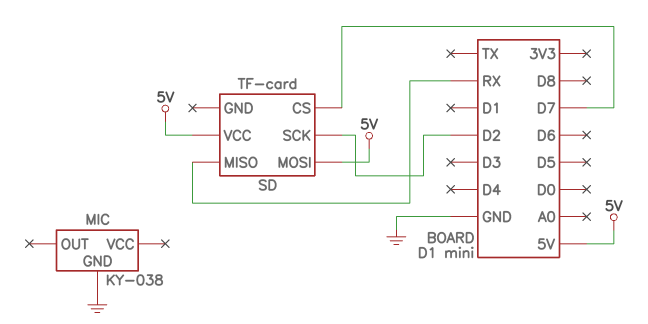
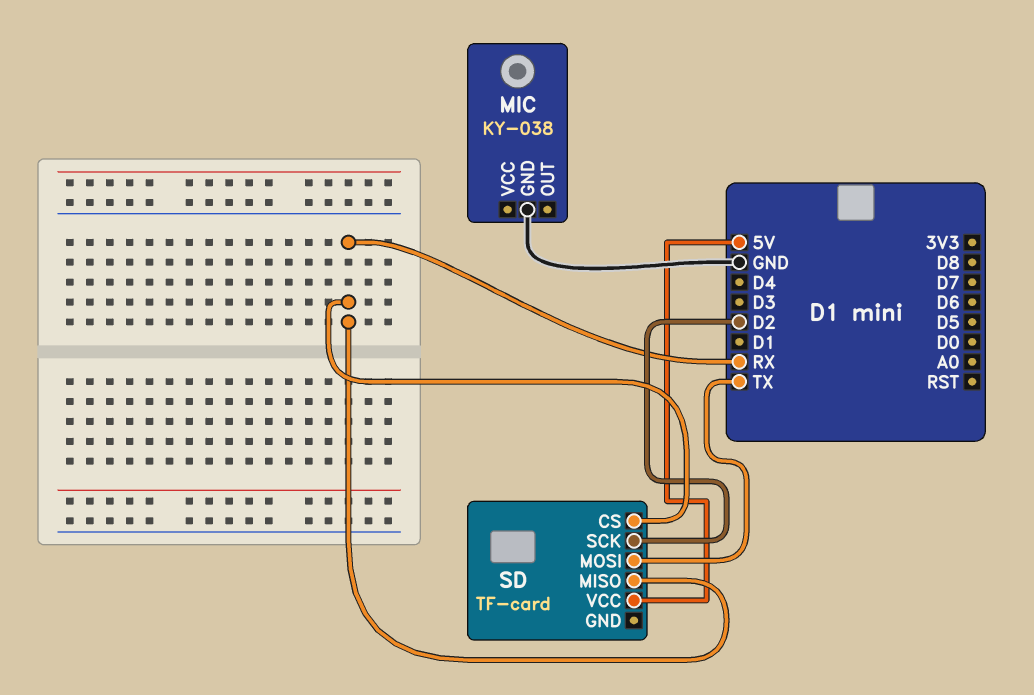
SD pin CS: D7 -> RX
SD pin MOSI: 5V -> TX

